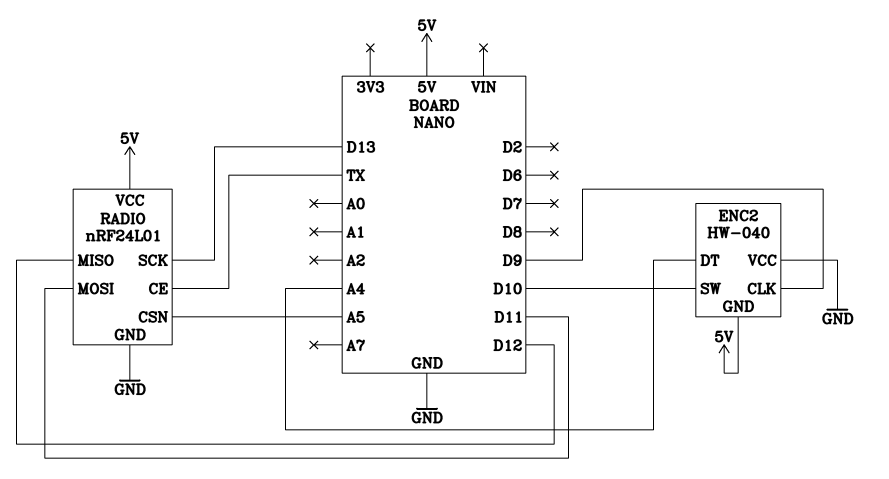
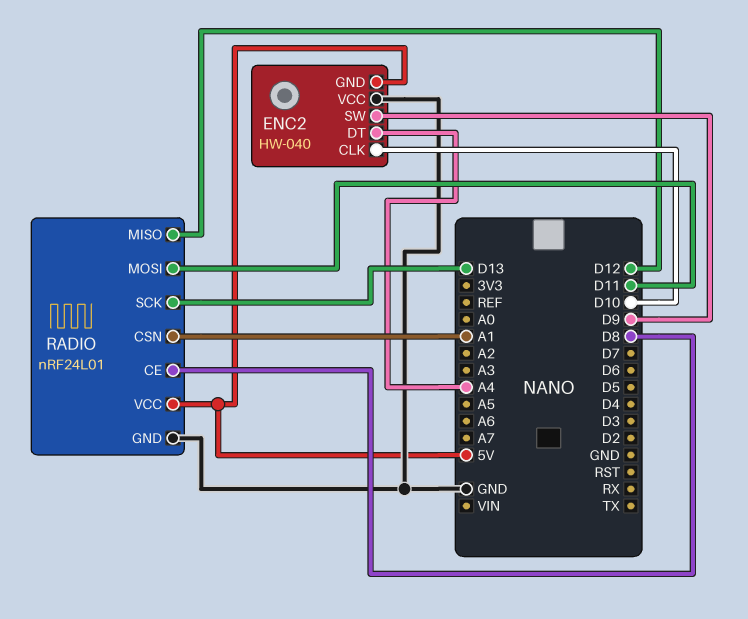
ENC2 pin CLK: D9 -> D10
ENC2 pin SW: D10 -> D9
RADIO pin CE: TX -> D8
RADIO pin CSN: A5 -> A1

